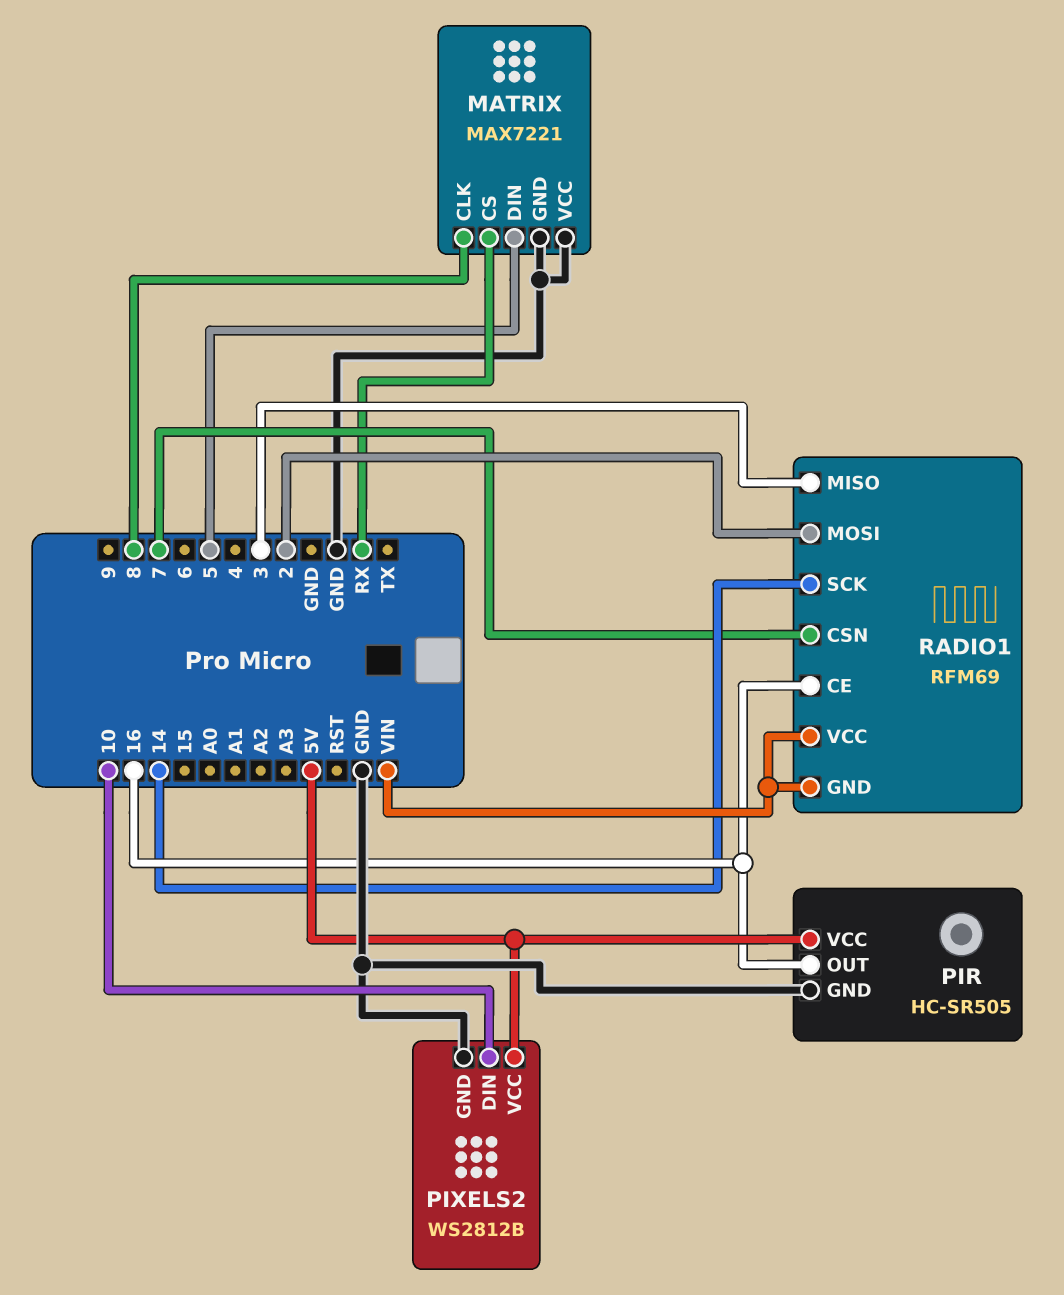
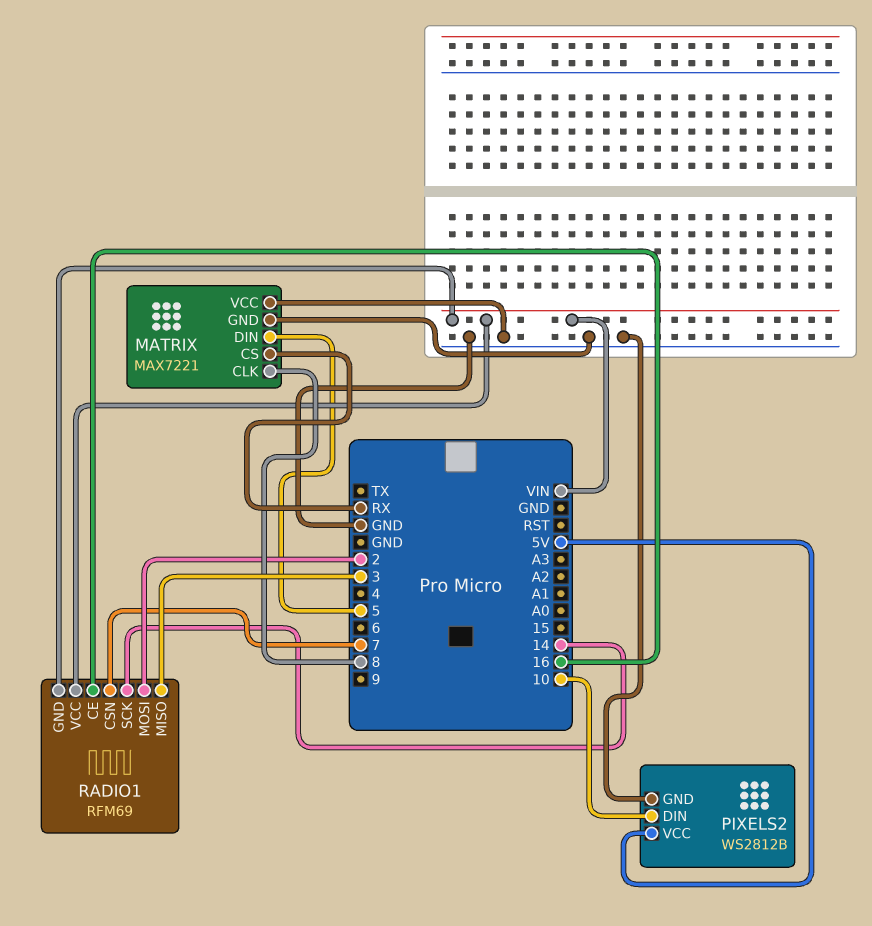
PIR: HC-SR505 -> none
PIR pin GND: GND -> none
PIR pin OUT: 16 -> none
PIR pin VCC: 5V -> none

